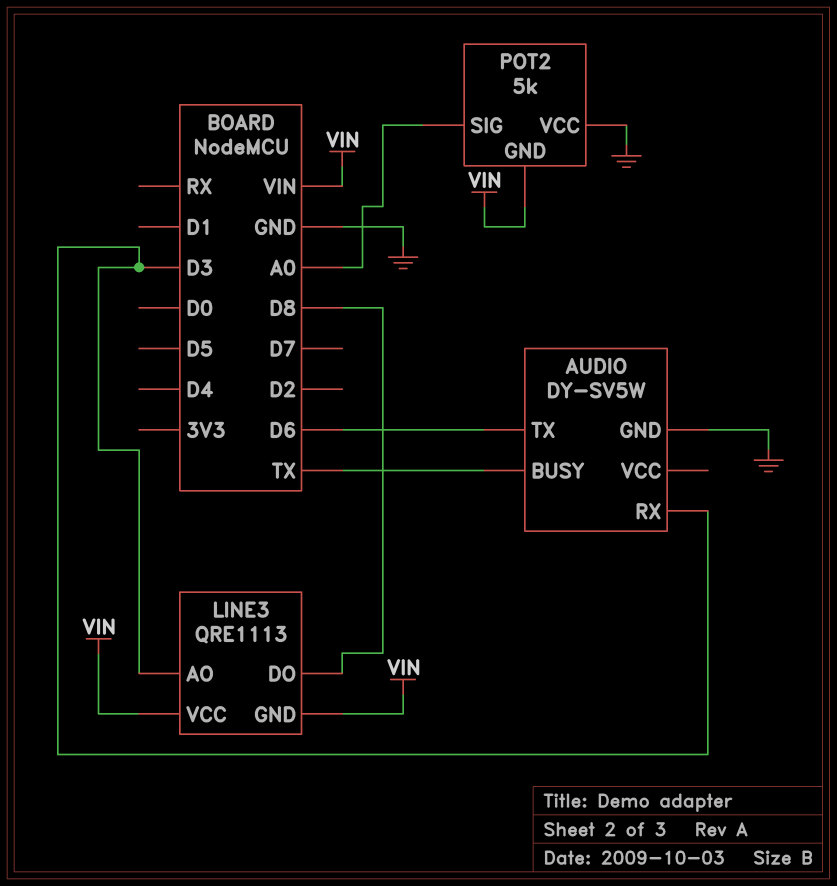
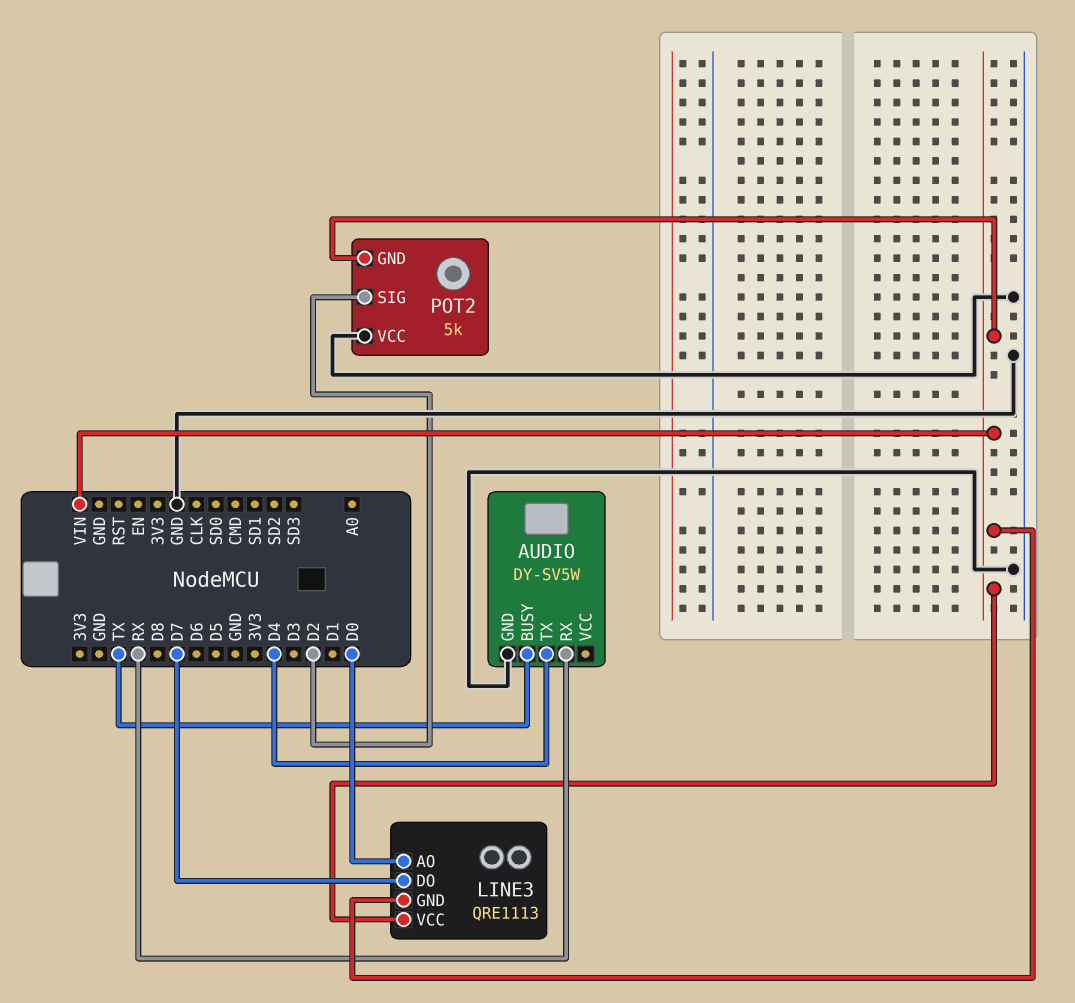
AUDIO pin RX: D3 -> RX
AUDIO pin TX: D6 -> D4
LINE3 pin AO: D3 -> D0
LINE3 pin DO: D8 -> D7
POT2 pin SIG: A0 -> D2

